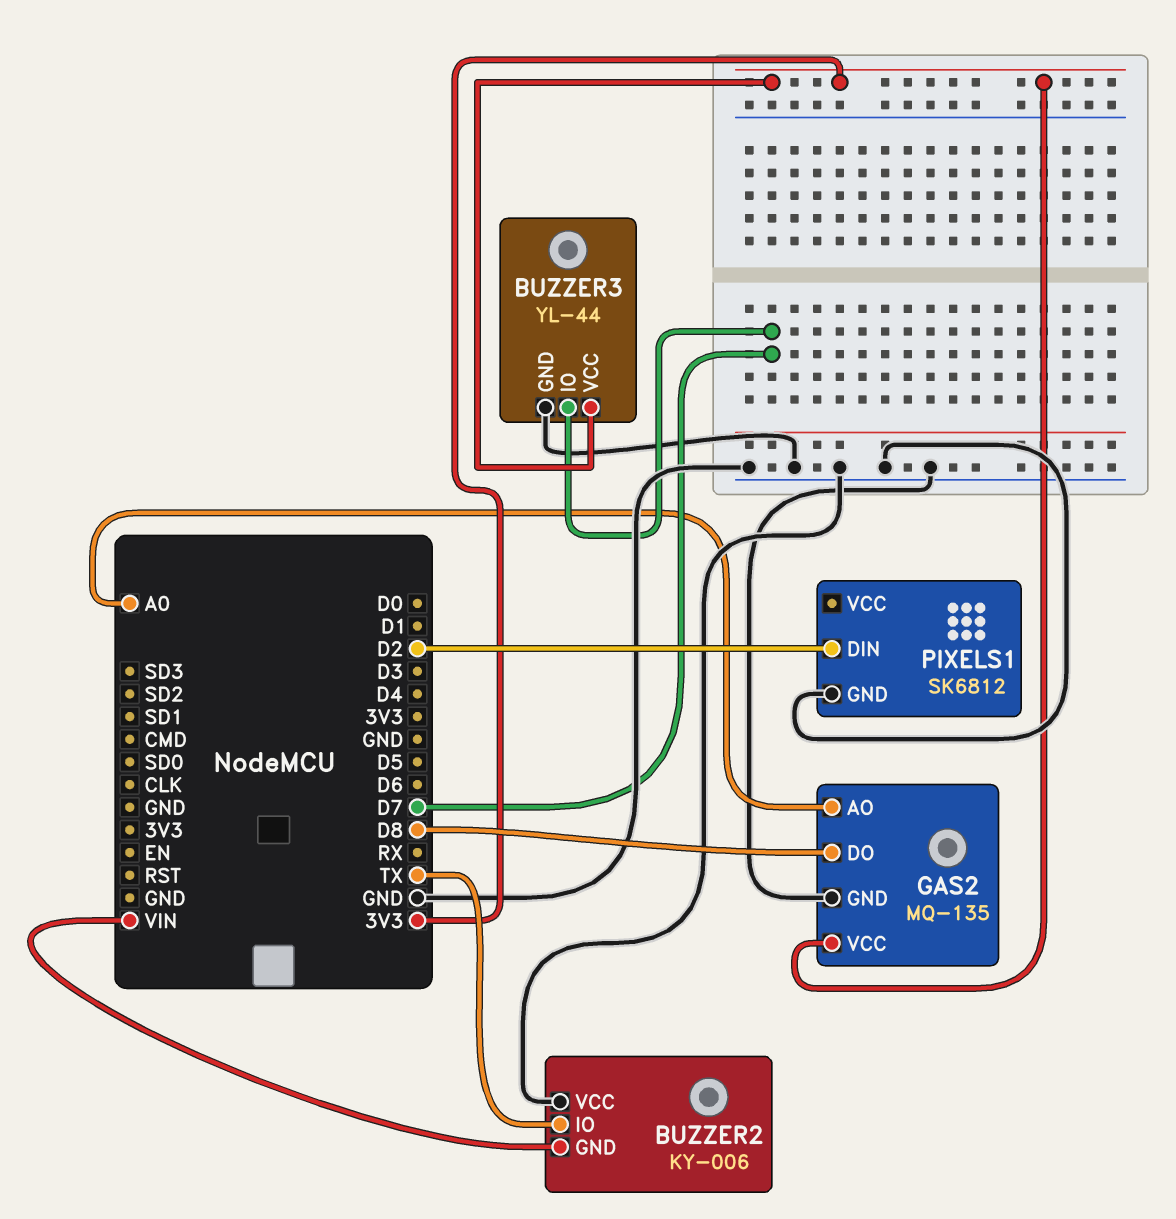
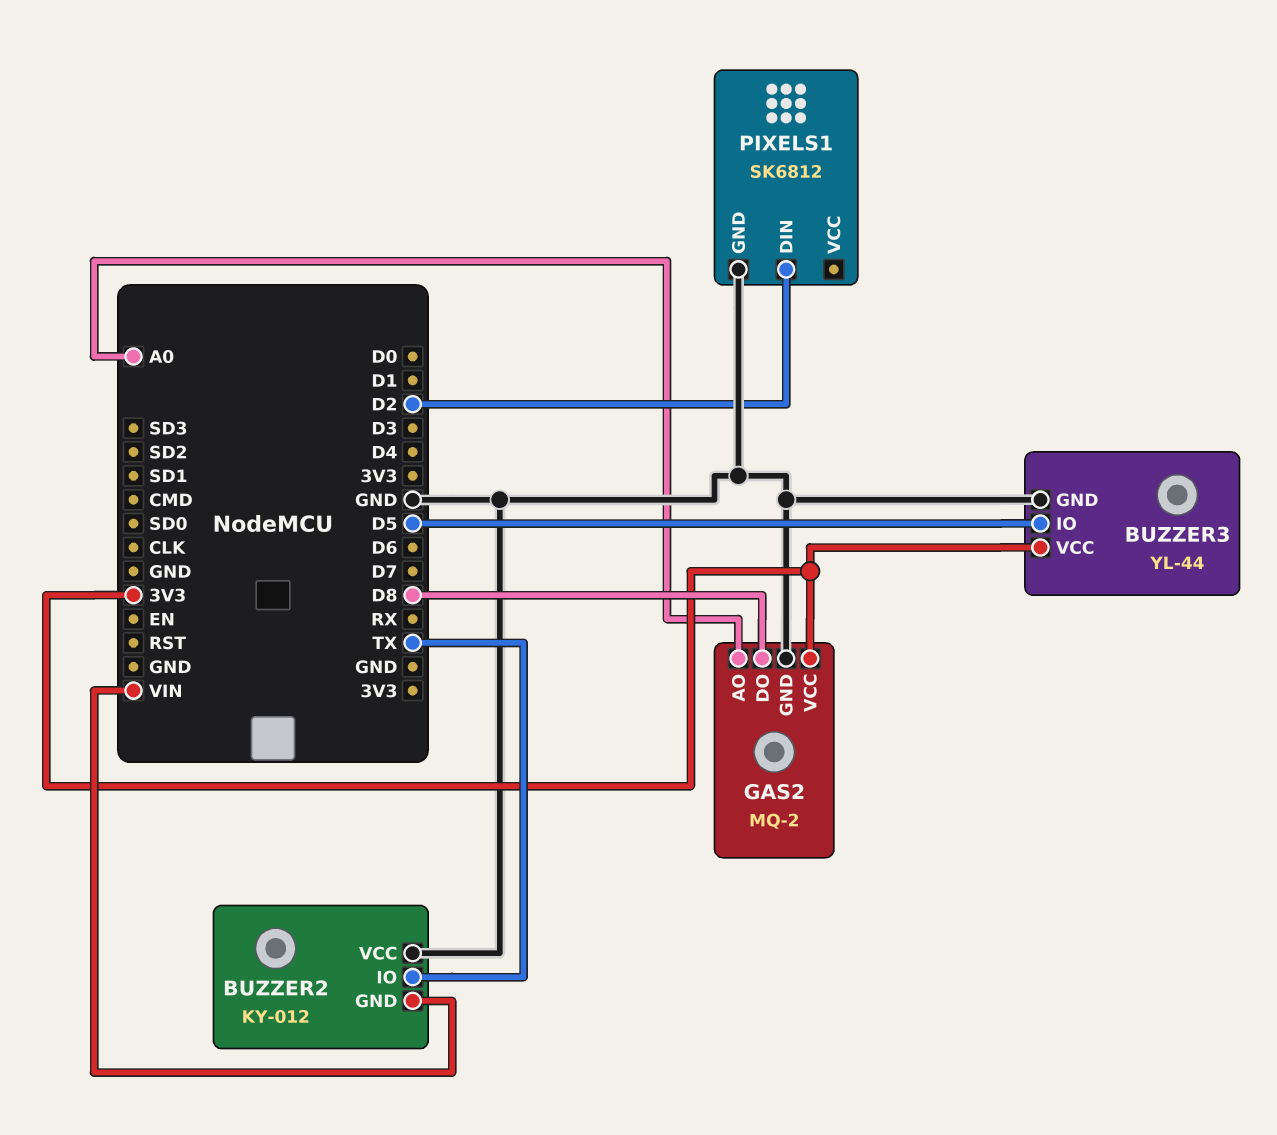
BUZZER2: KY-006 -> KY-012
BUZZER3 pin IO: D7 -> D5
GAS2: MQ-135 -> MQ-2

